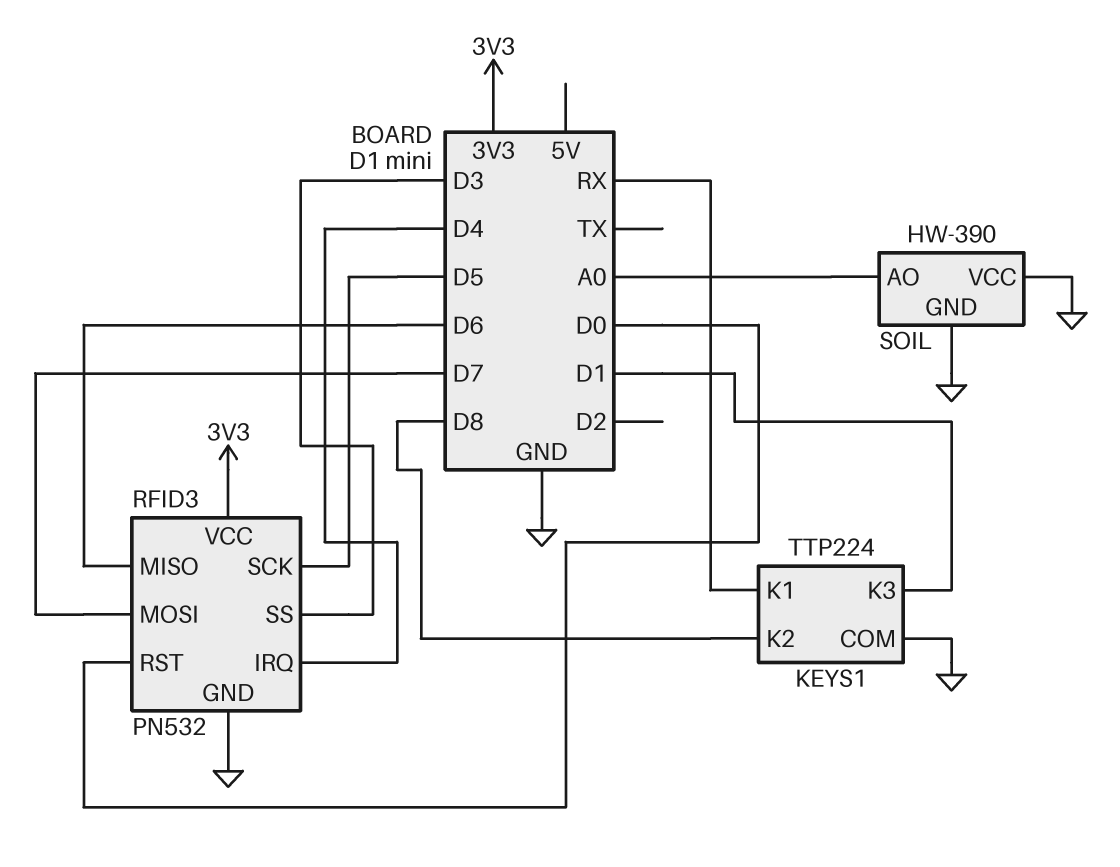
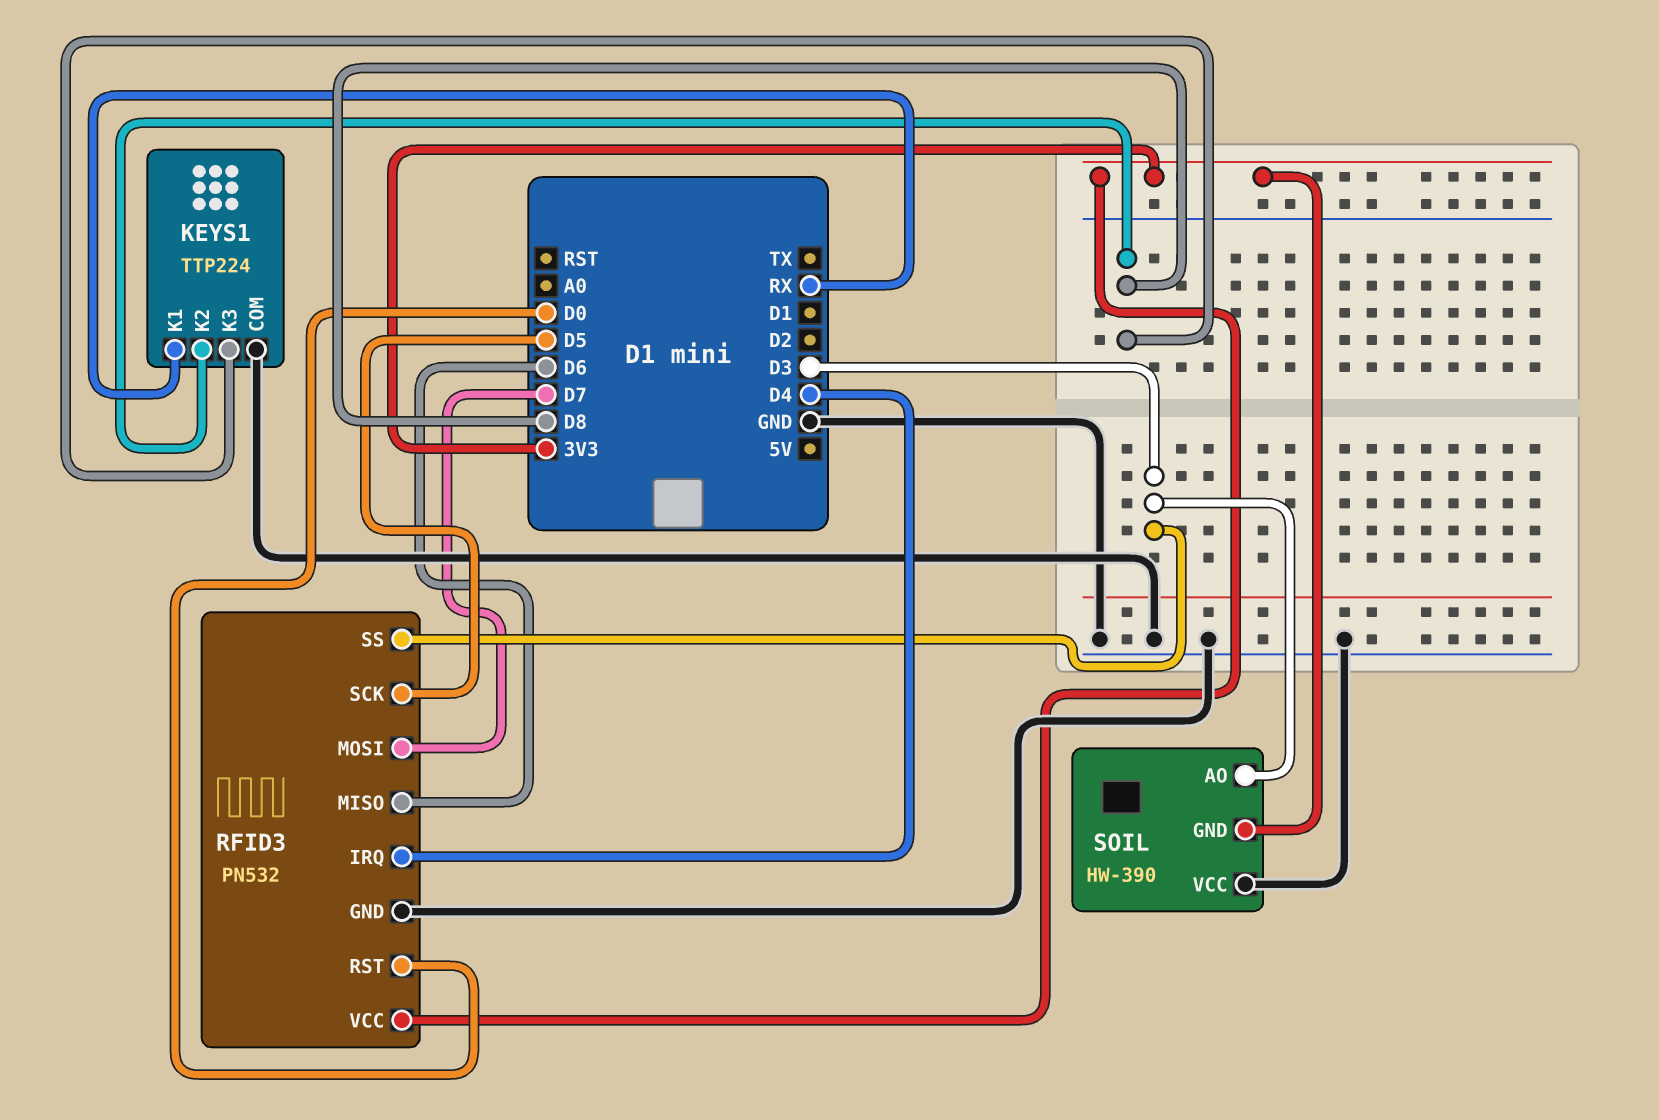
KEYS1 pin K3: D1 -> D8
SOIL pin AO: A0 -> D3
SOIL pin GND: GND -> 3V3

